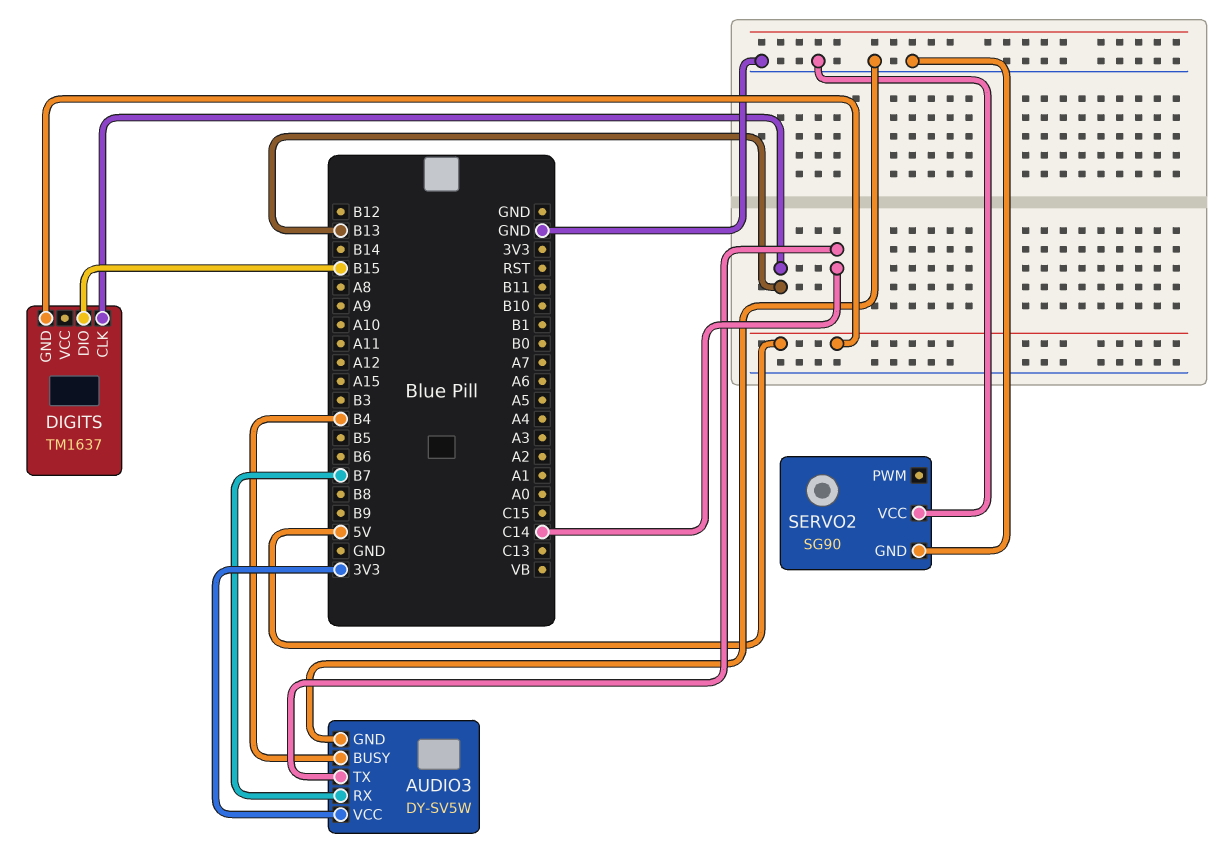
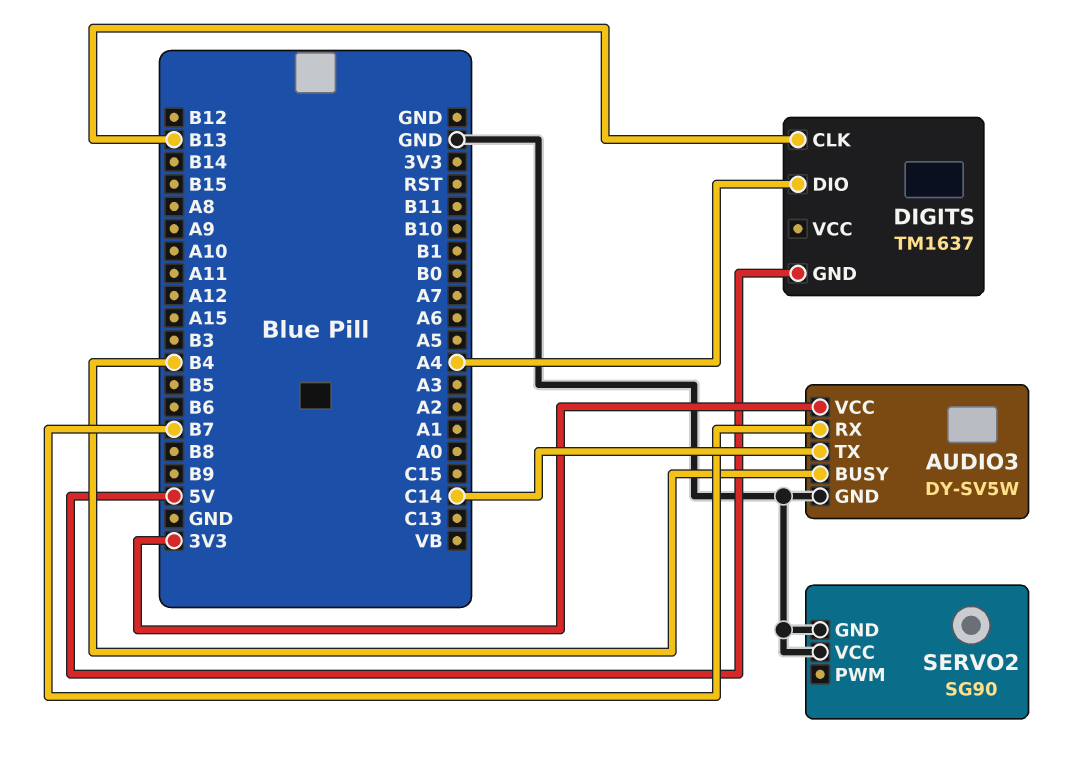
DIGITS pin DIO: B15 -> A4

